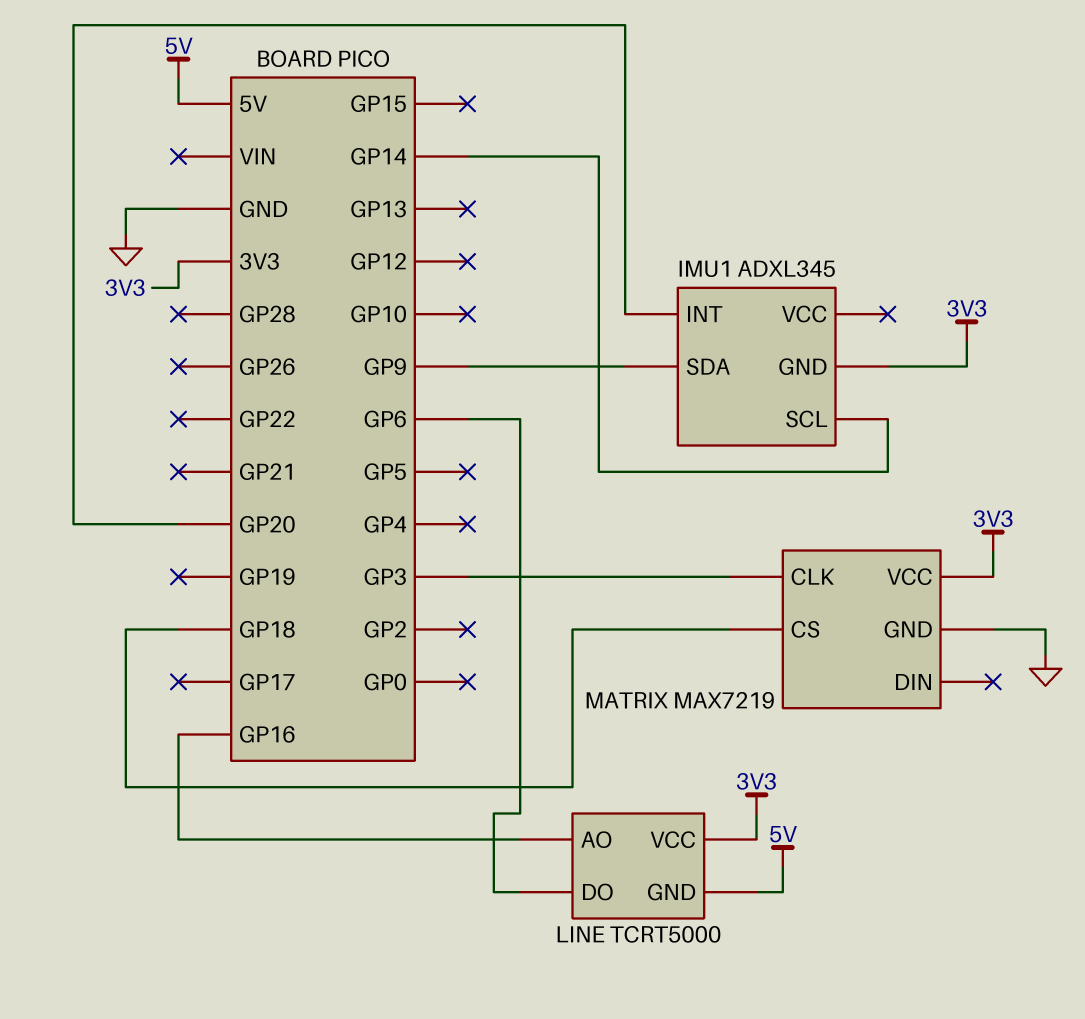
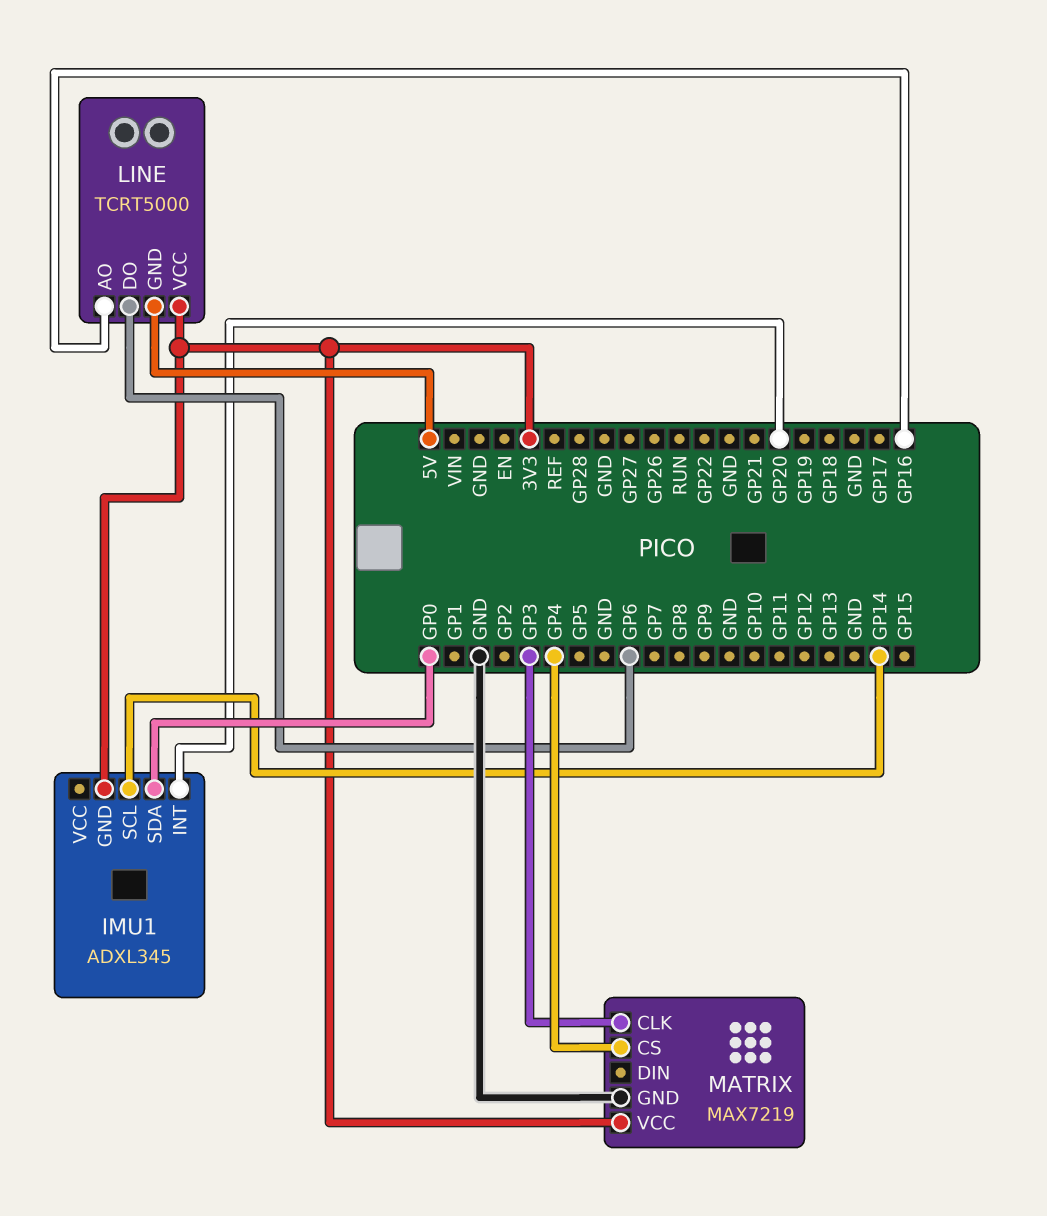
IMU1 pin SDA: GP9 -> GP0
MATRIX pin CS: GP18 -> GP4

